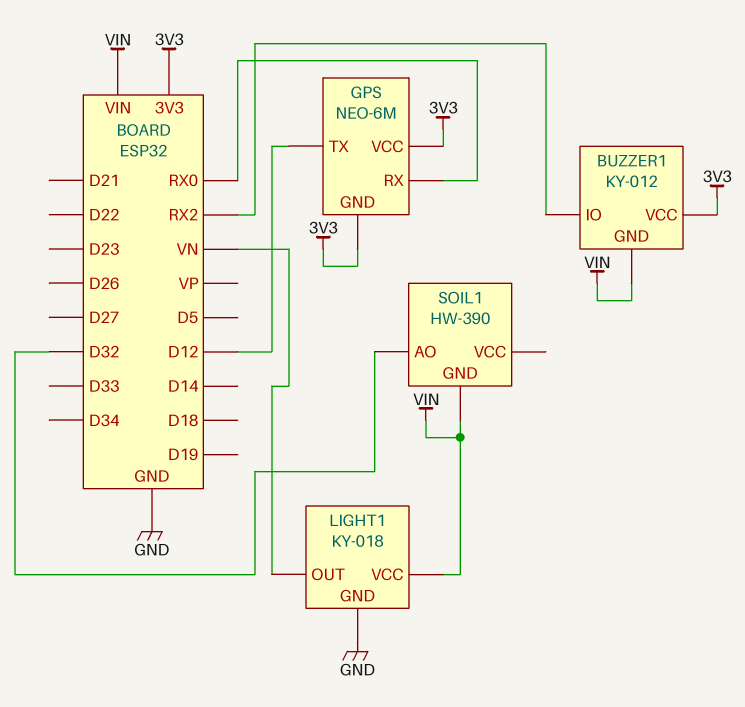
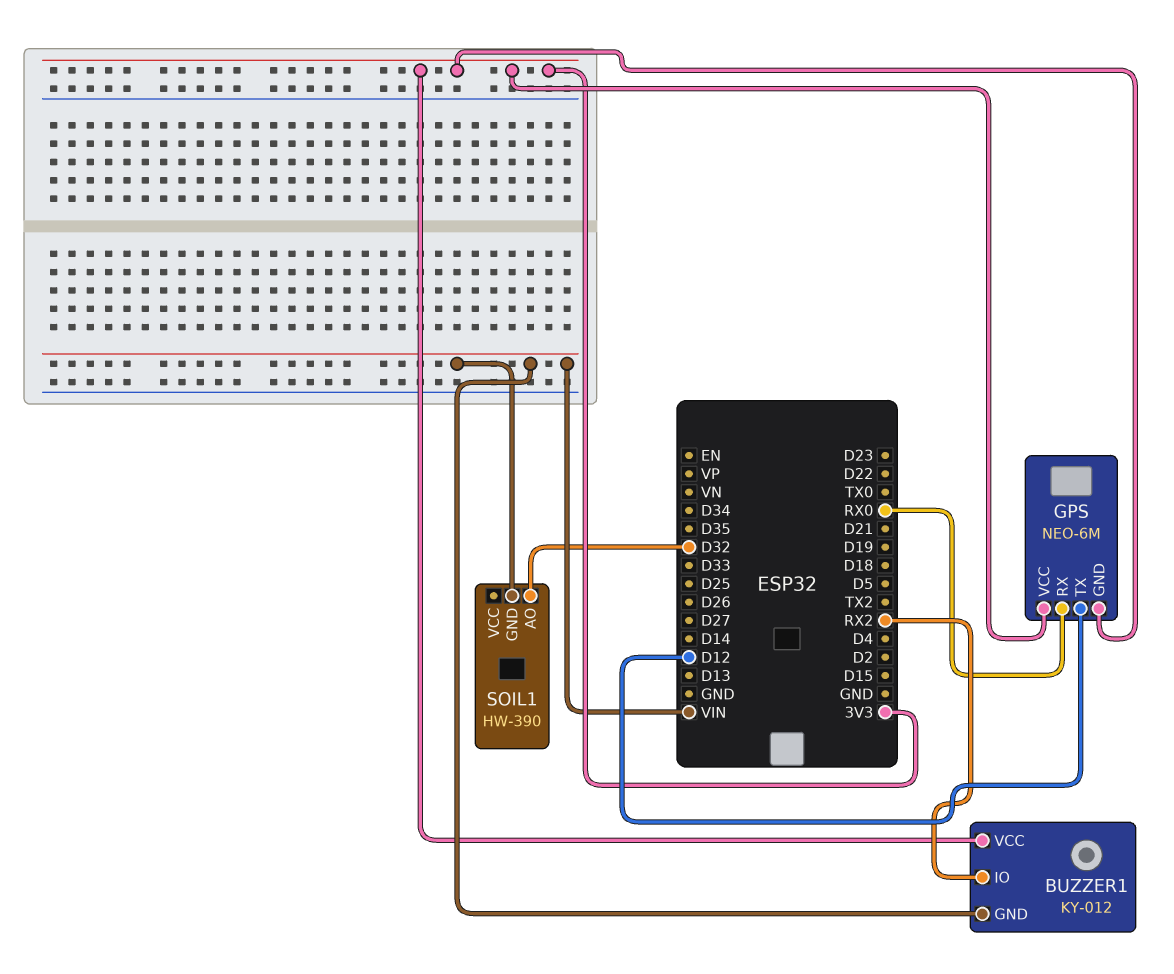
LIGHT1: KY-018 -> none
LIGHT1 pin GND: GND -> none
LIGHT1 pin OUT: VN -> none
LIGHT1 pin VCC: VIN -> none

